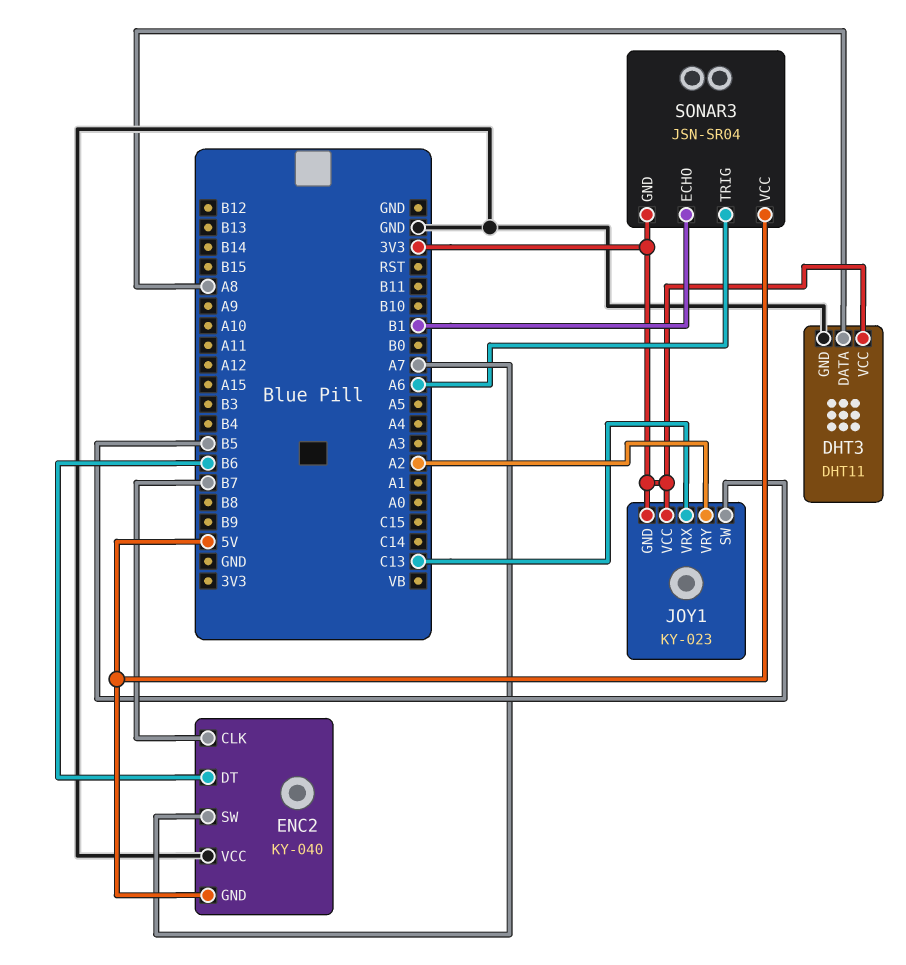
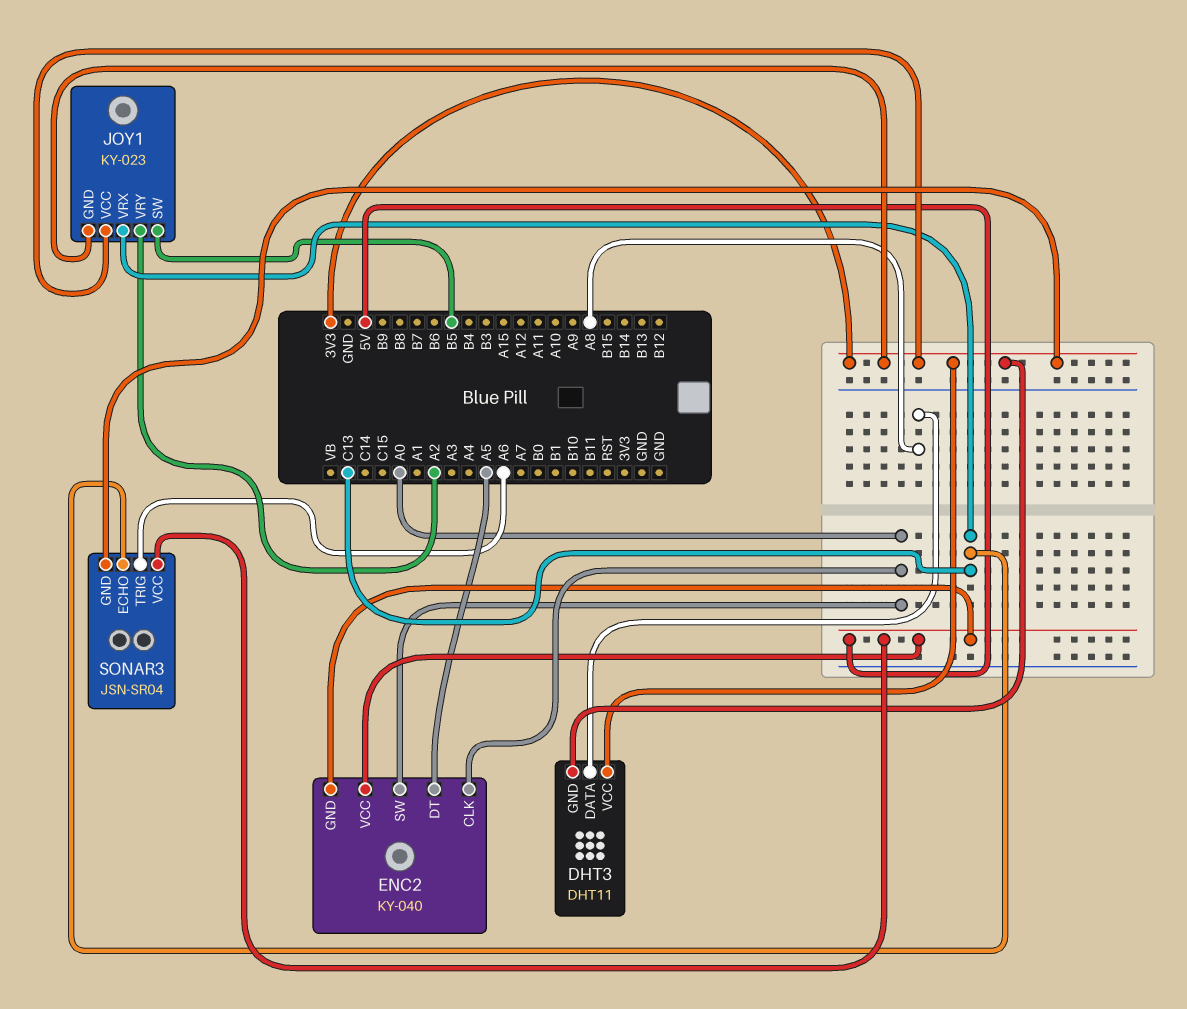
DHT3 pin GND: GND -> 3V3
ENC2 pin CLK: B7 -> A0
ENC2 pin DT: B6 -> A5
ENC2 pin SW: A7 -> A0
ENC2 pin VCC: GND -> 5V
SONAR3 pin ECHO: B1 -> C13

